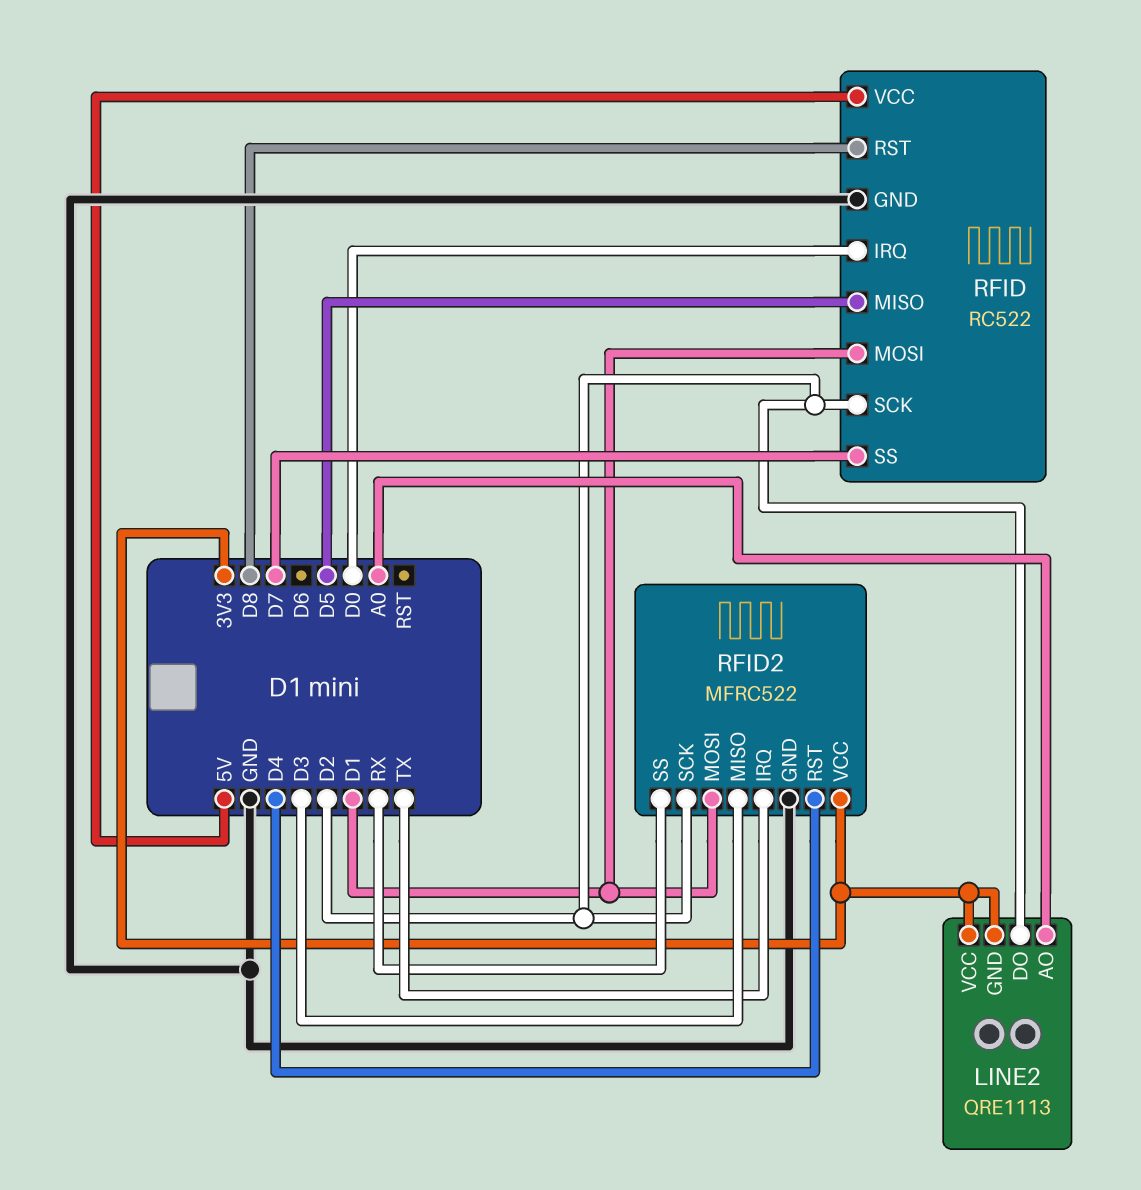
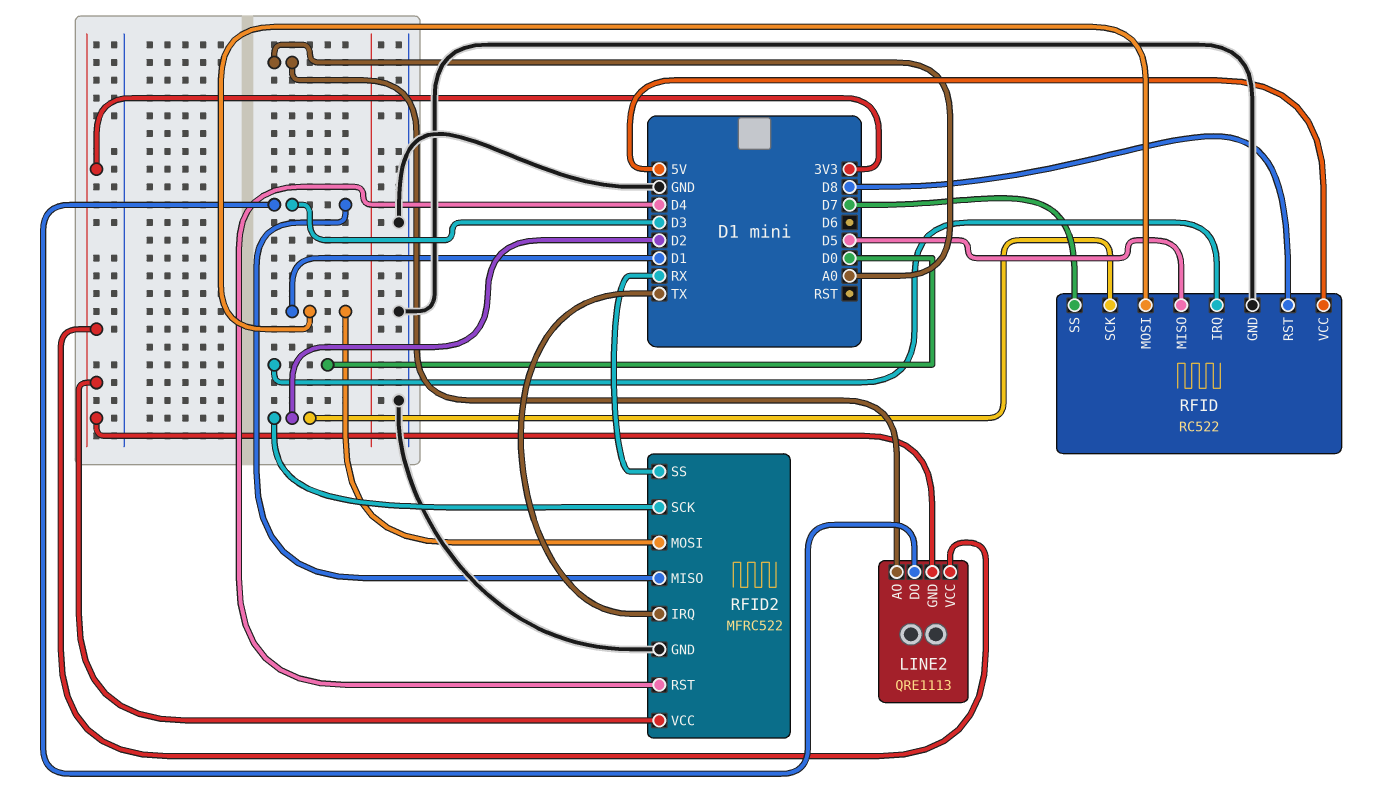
LINE2 pin DO: D2 -> D3

